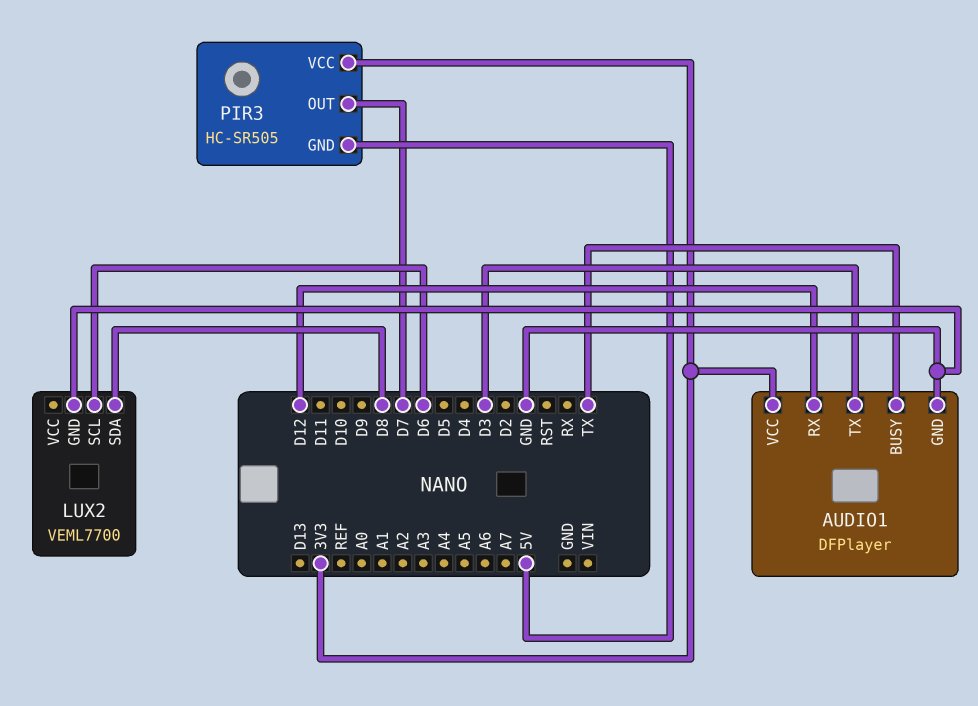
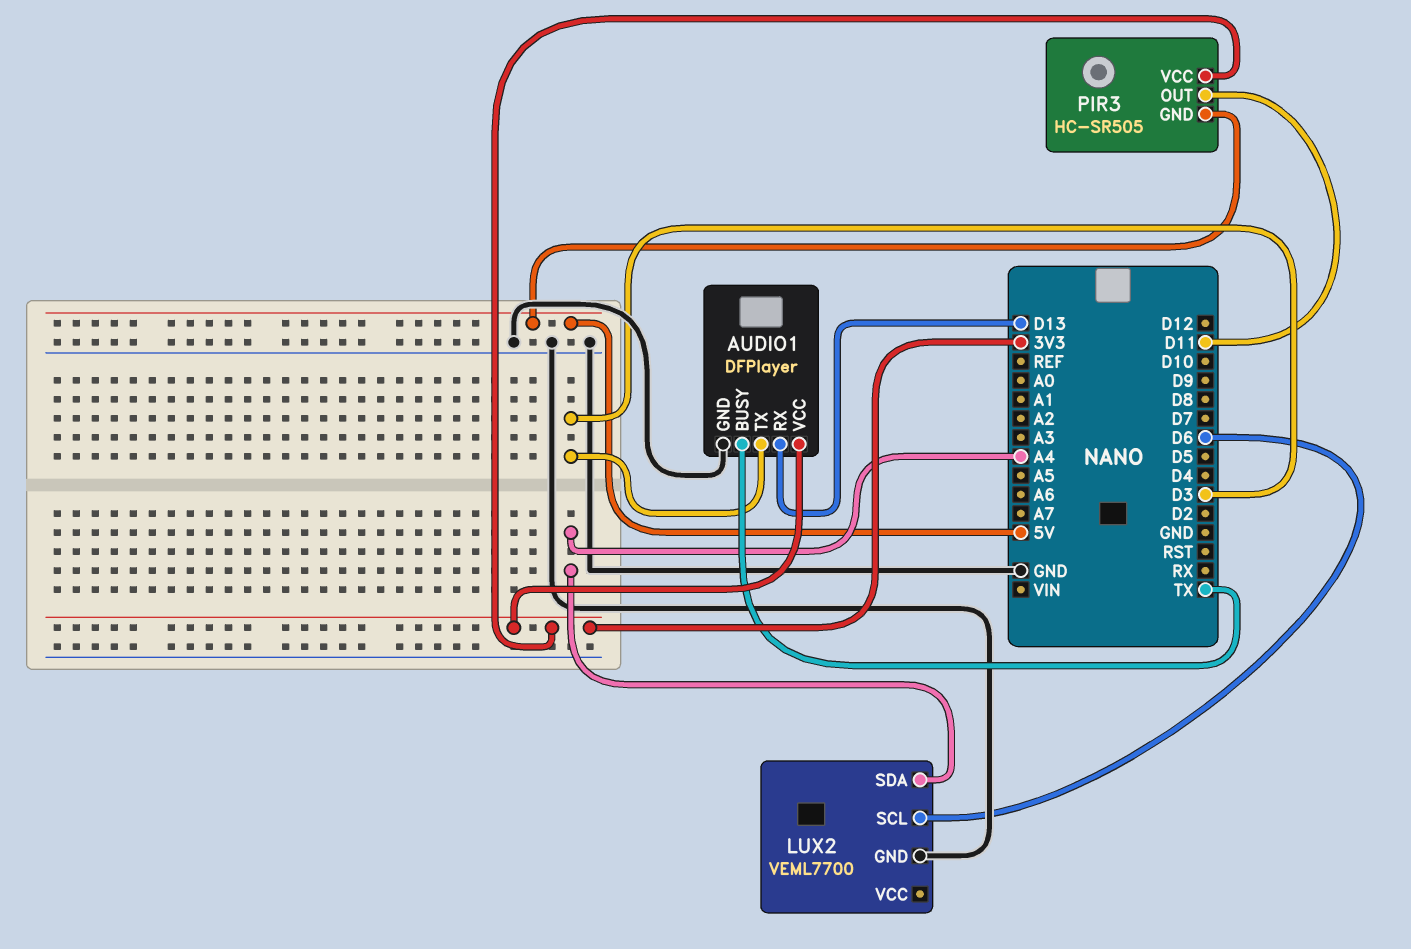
AUDIO1 pin RX: D12 -> D13
LUX2 pin SDA: D8 -> A4
PIR3 pin OUT: D7 -> D11

